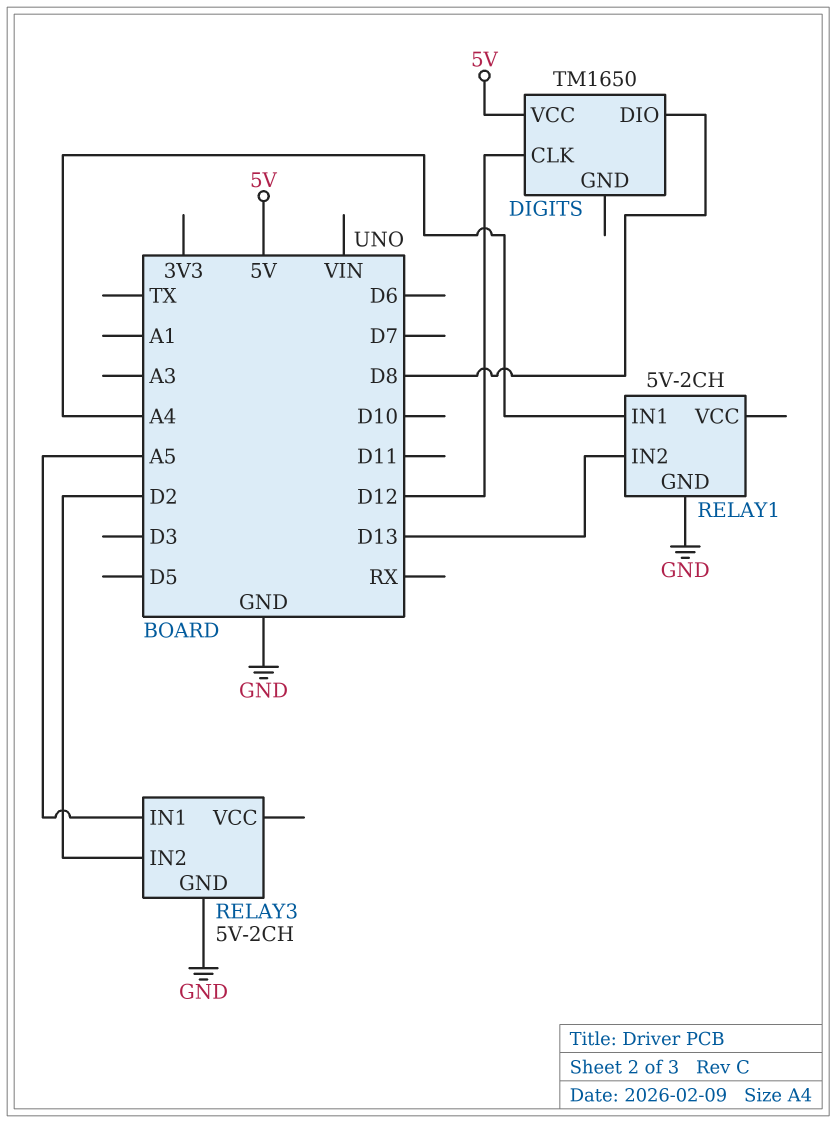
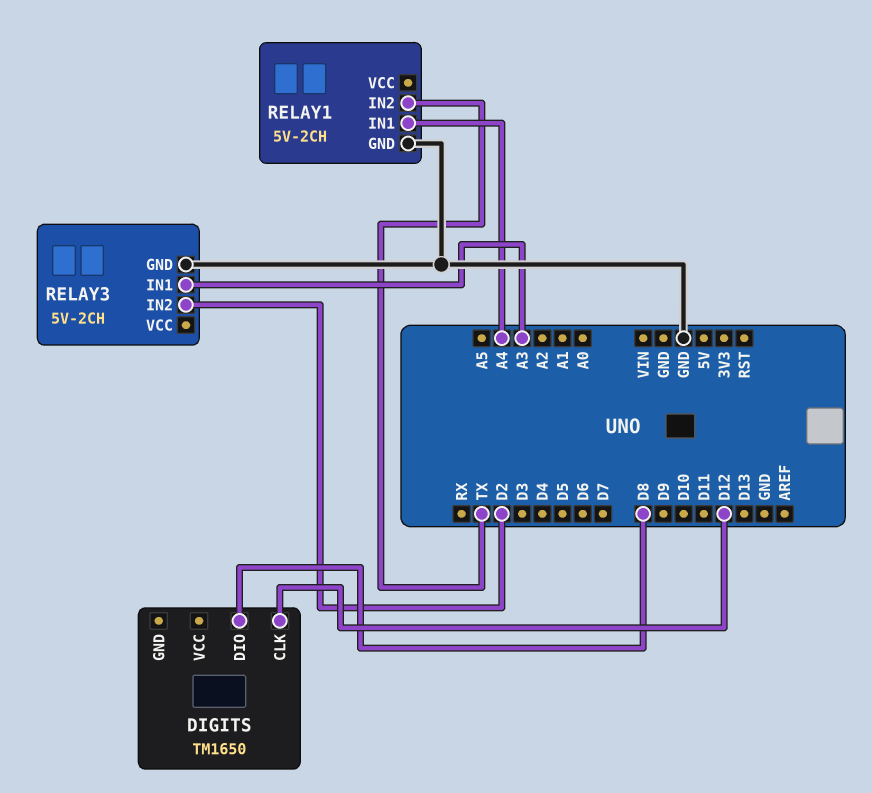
DIGITS pin VCC: 5V -> none
RELAY1 pin IN2: D13 -> TX
RELAY3 pin IN1: A5 -> A3

